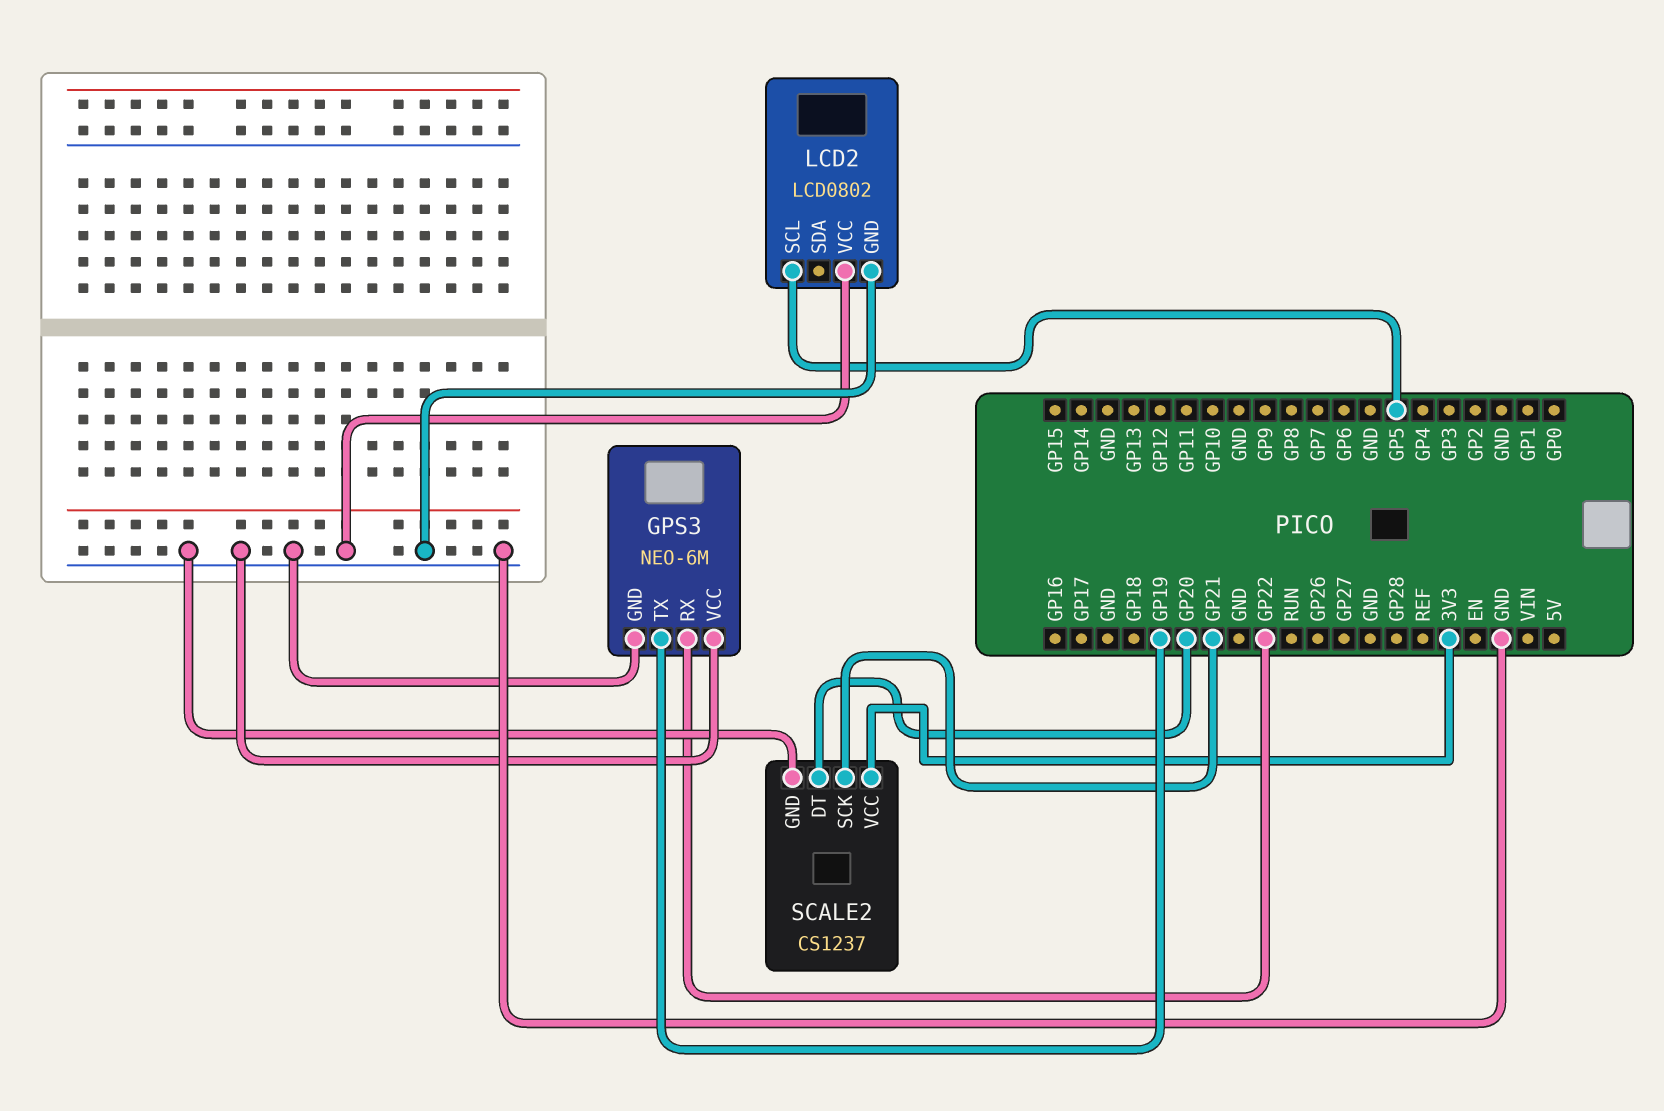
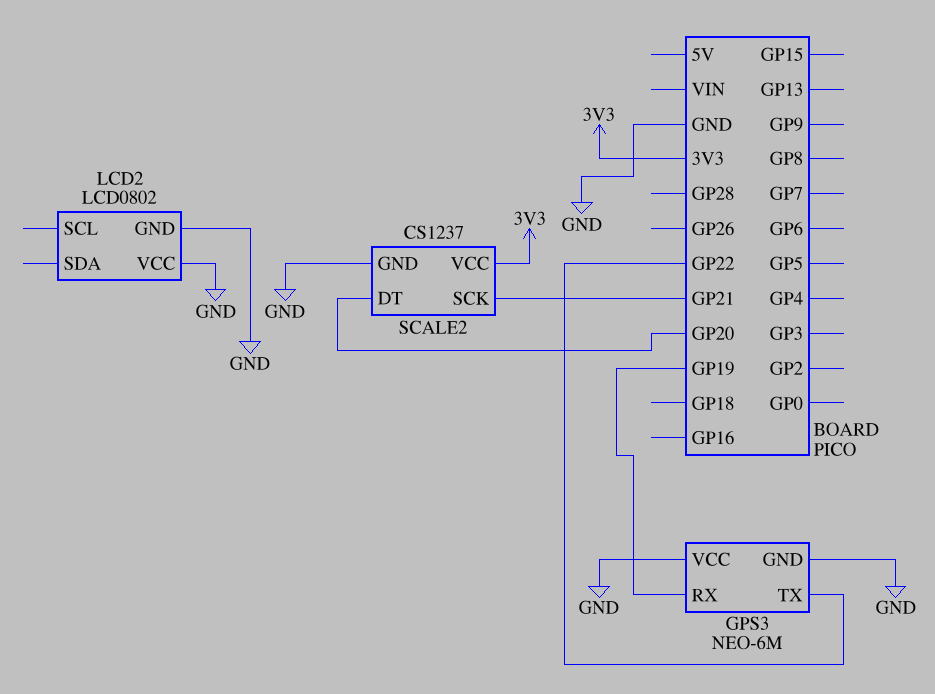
GPS3 pin RX: GP22 -> GP19
GPS3 pin TX: GP19 -> GP22
LCD2 pin SCL: GP5 -> none

